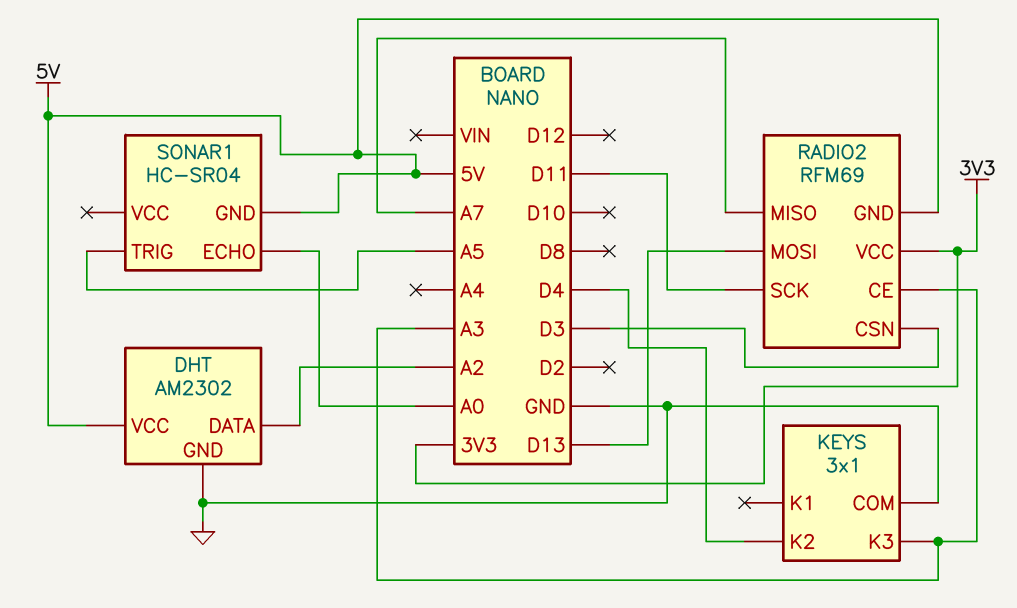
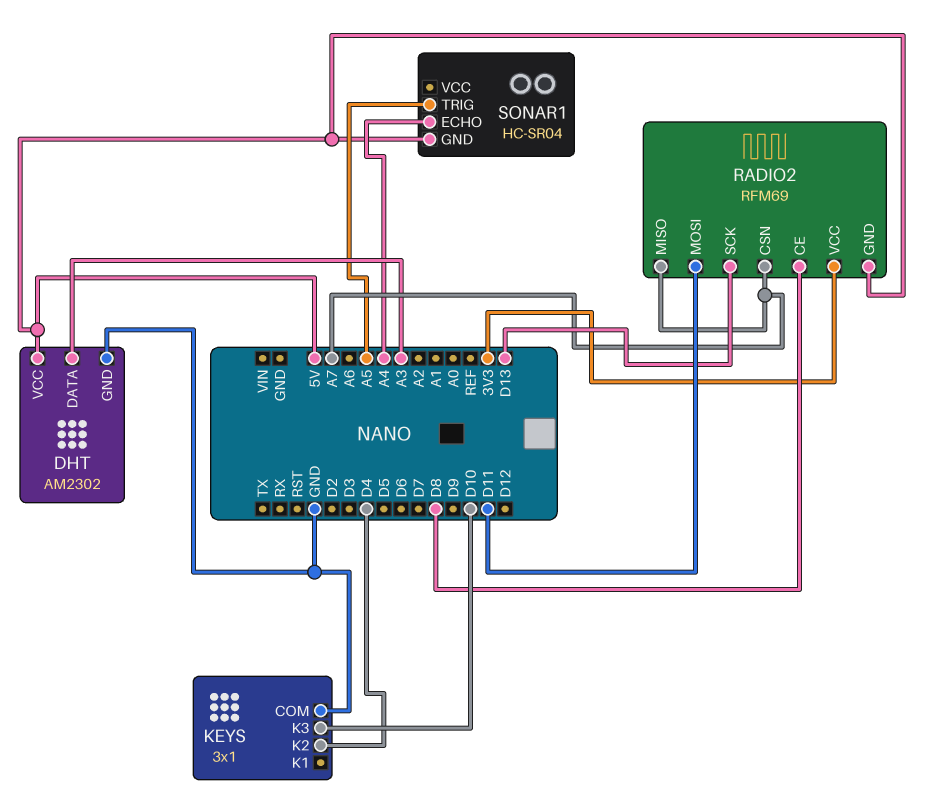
DHT pin DATA: A2 -> A3
KEYS pin K3: A3 -> D10
RADIO2 pin CE: A3 -> D8
RADIO2 pin CSN: D3 -> A7
RADIO2 pin MOSI: D13 -> D11
RADIO2 pin SCK: D11 -> D13
SONAR1 pin ECHO: A0 -> A4

